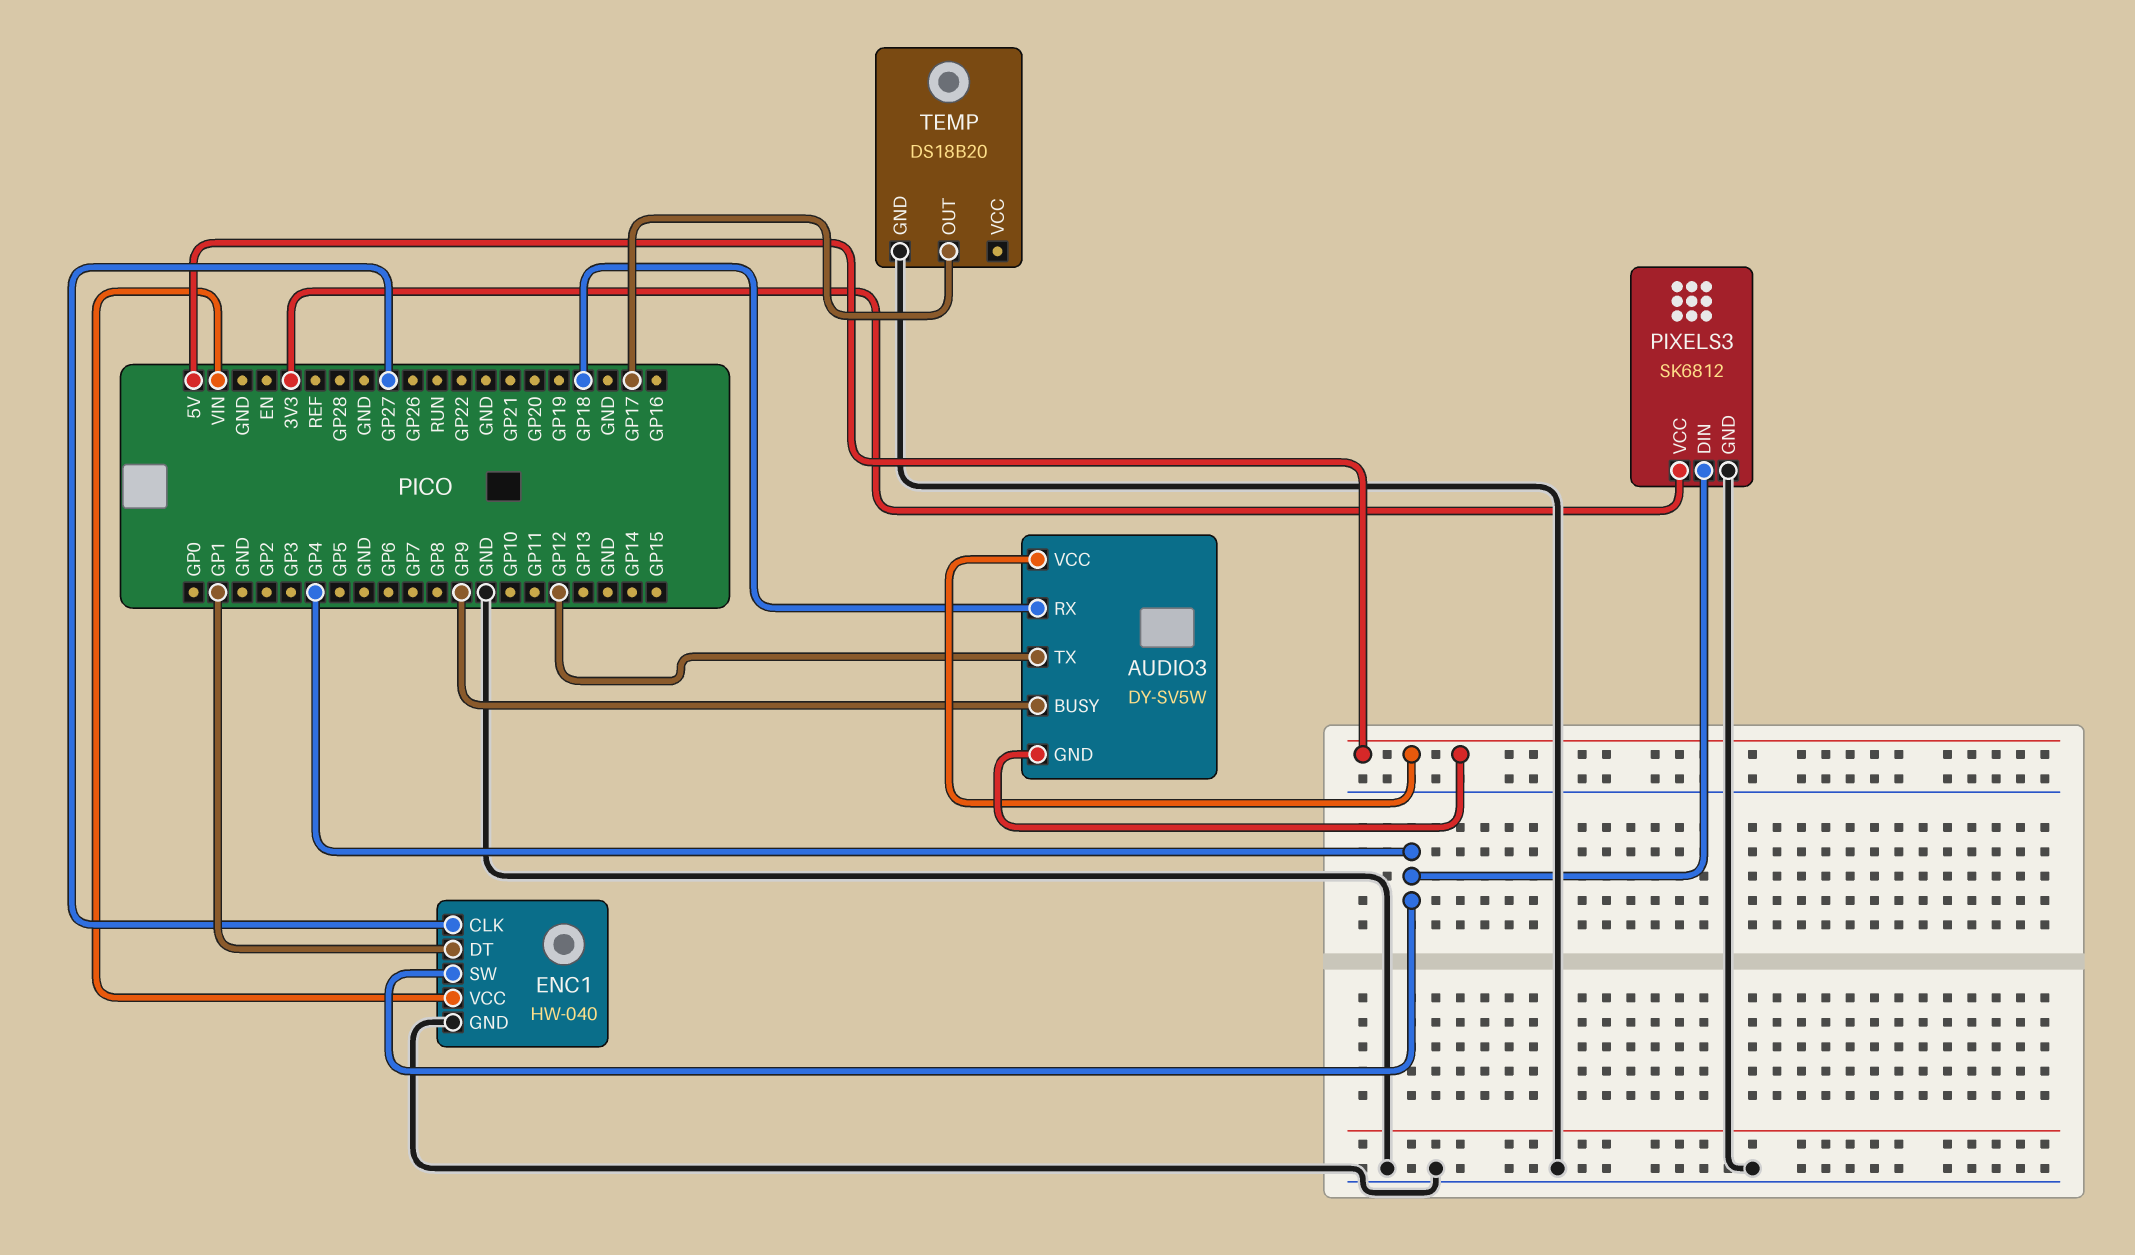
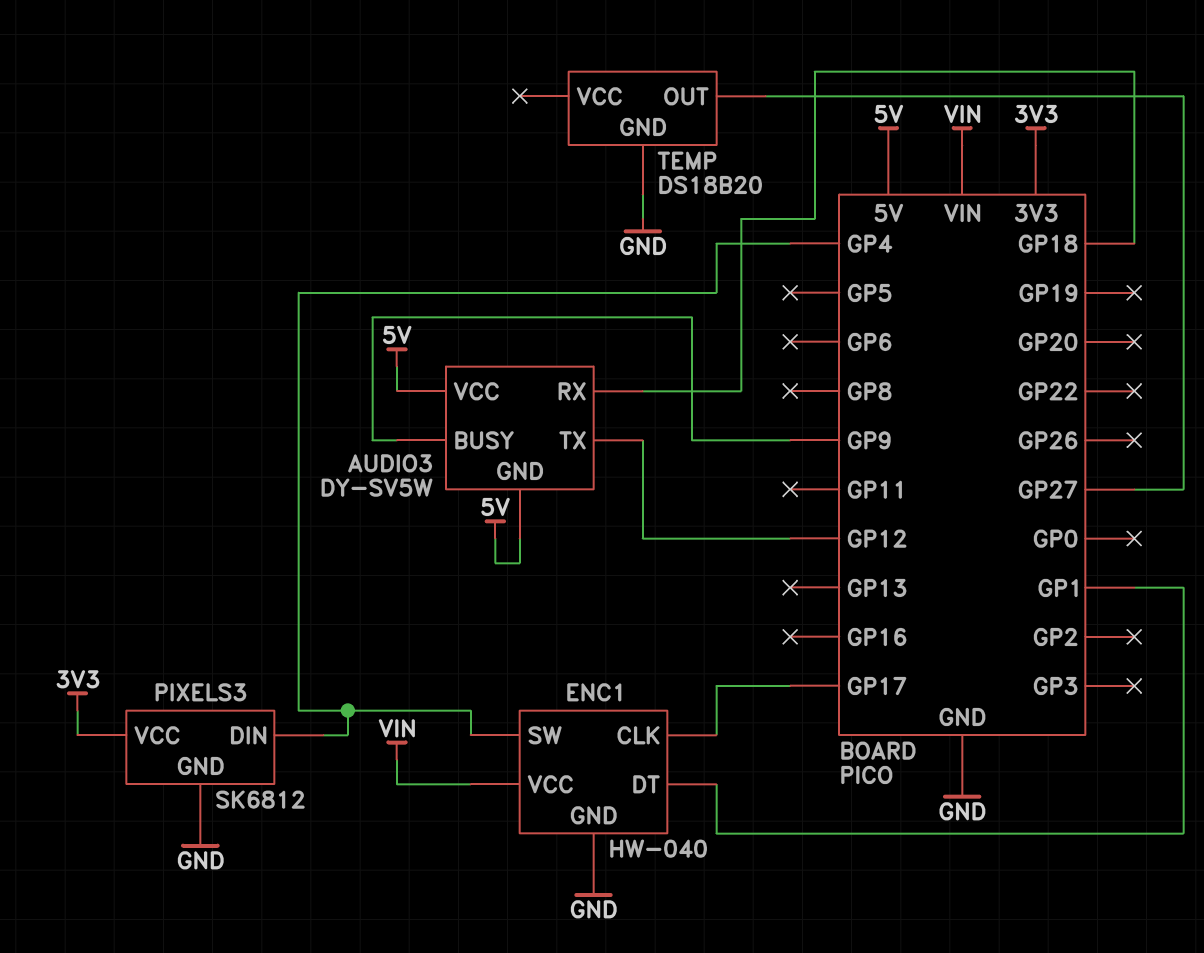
ENC1 pin CLK: GP27 -> GP17
TEMP pin OUT: GP17 -> GP27

